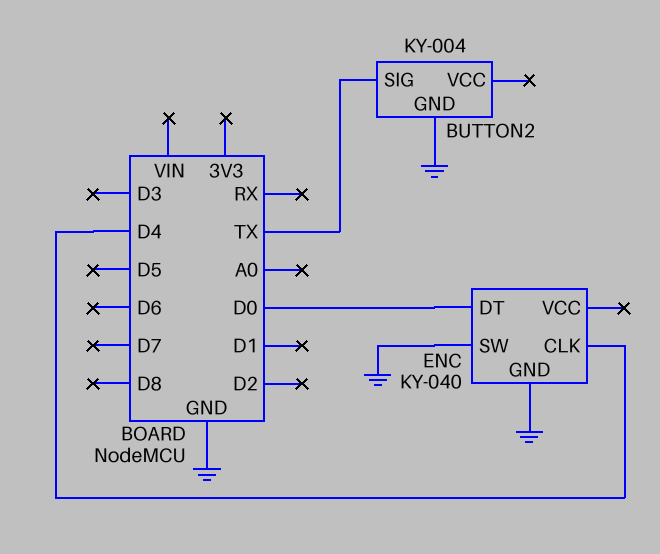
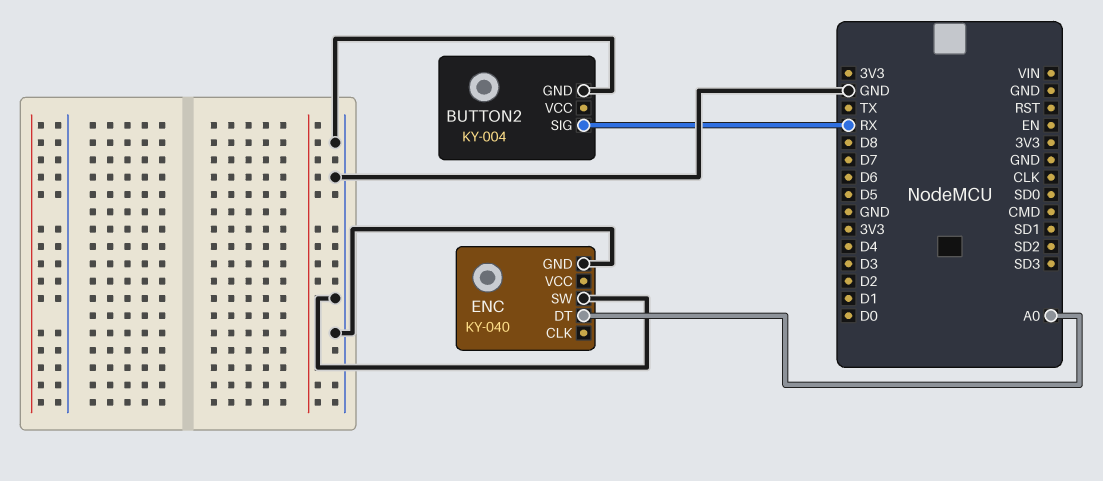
BUTTON2 pin SIG: TX -> RX
ENC pin CLK: D4 -> none
ENC pin DT: D0 -> A0

